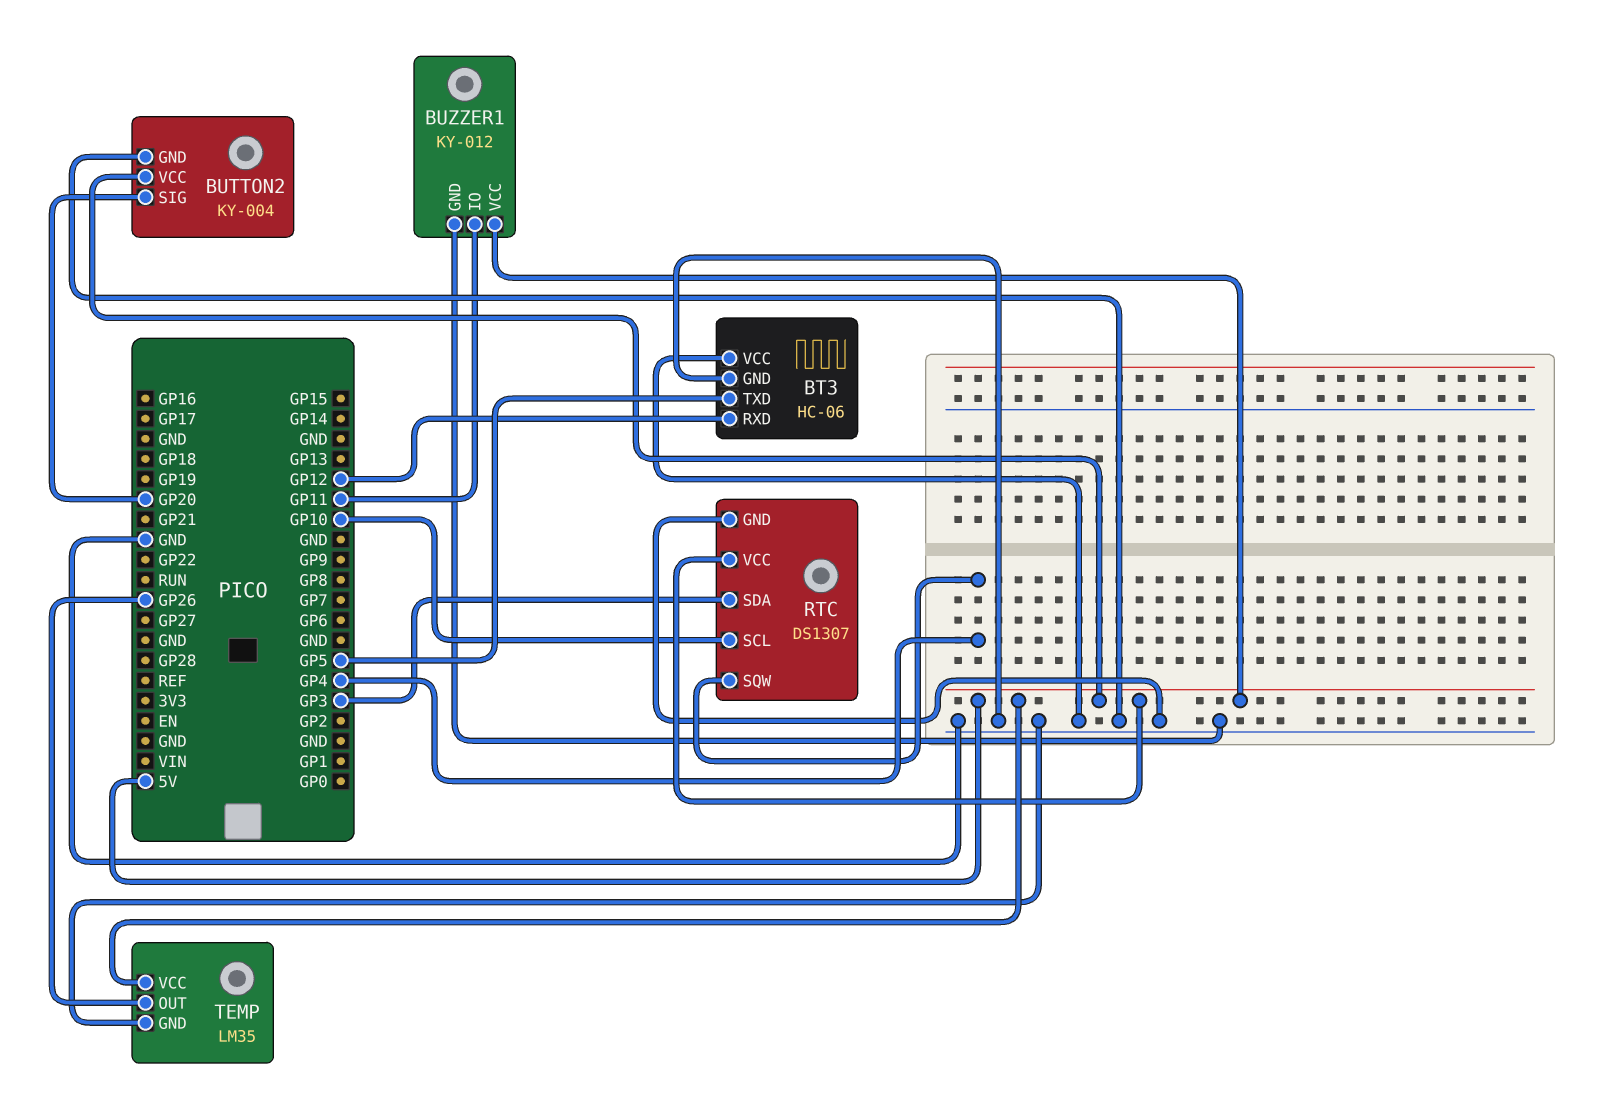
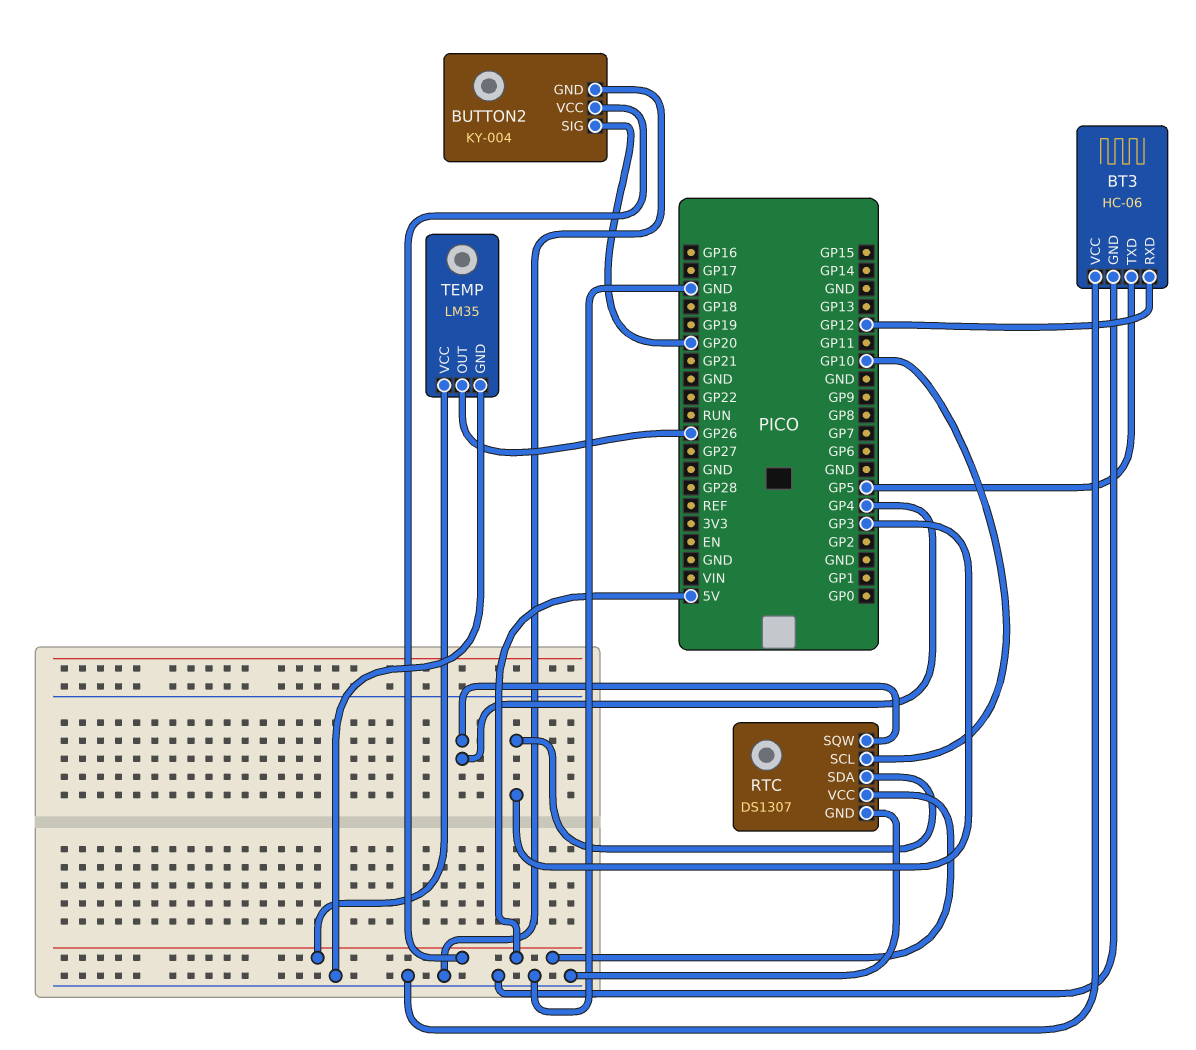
BUZZER1: KY-012 -> none
BUZZER1 pin GND: GND -> none
BUZZER1 pin IO: GP11 -> none
BUZZER1 pin VCC: 5V -> none

